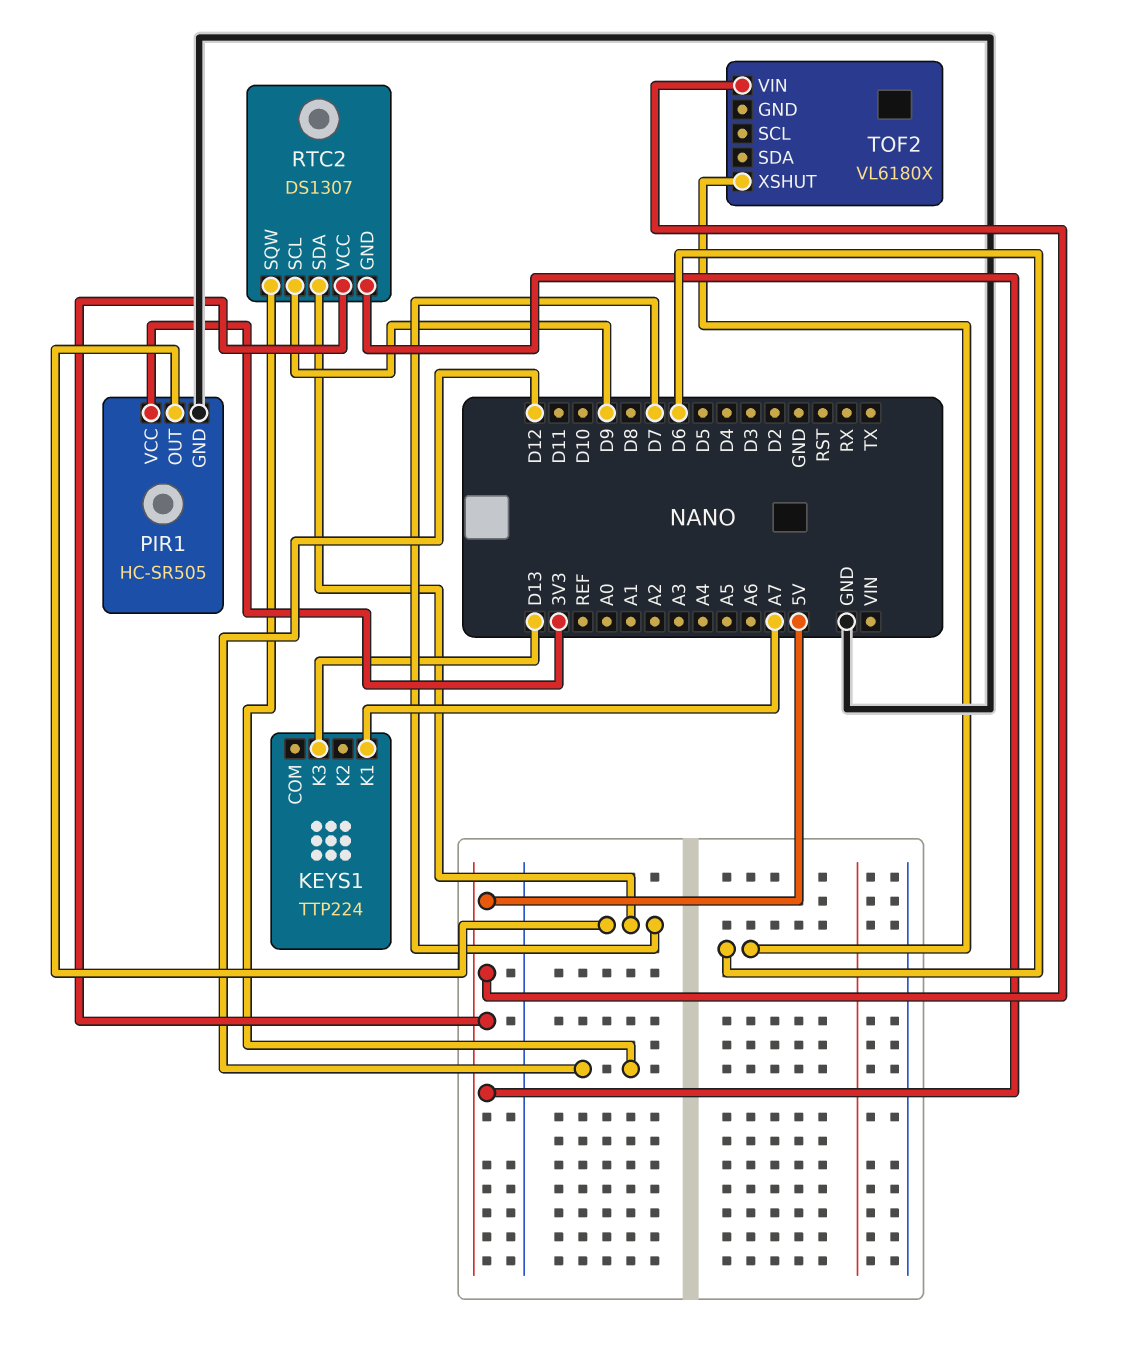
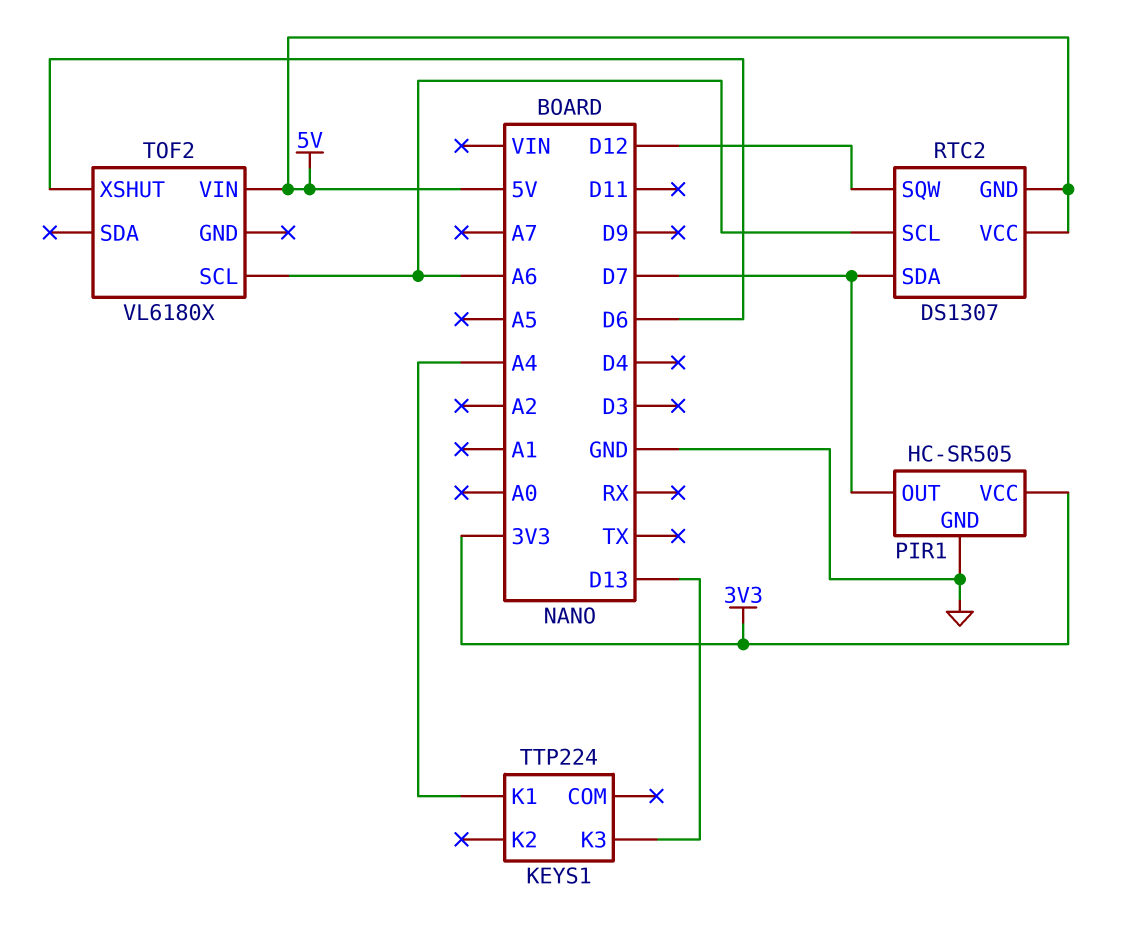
KEYS1 pin K1: A7 -> A4
RTC2 pin SCL: D9 -> A6
TOF2 pin SCL: none -> A6

